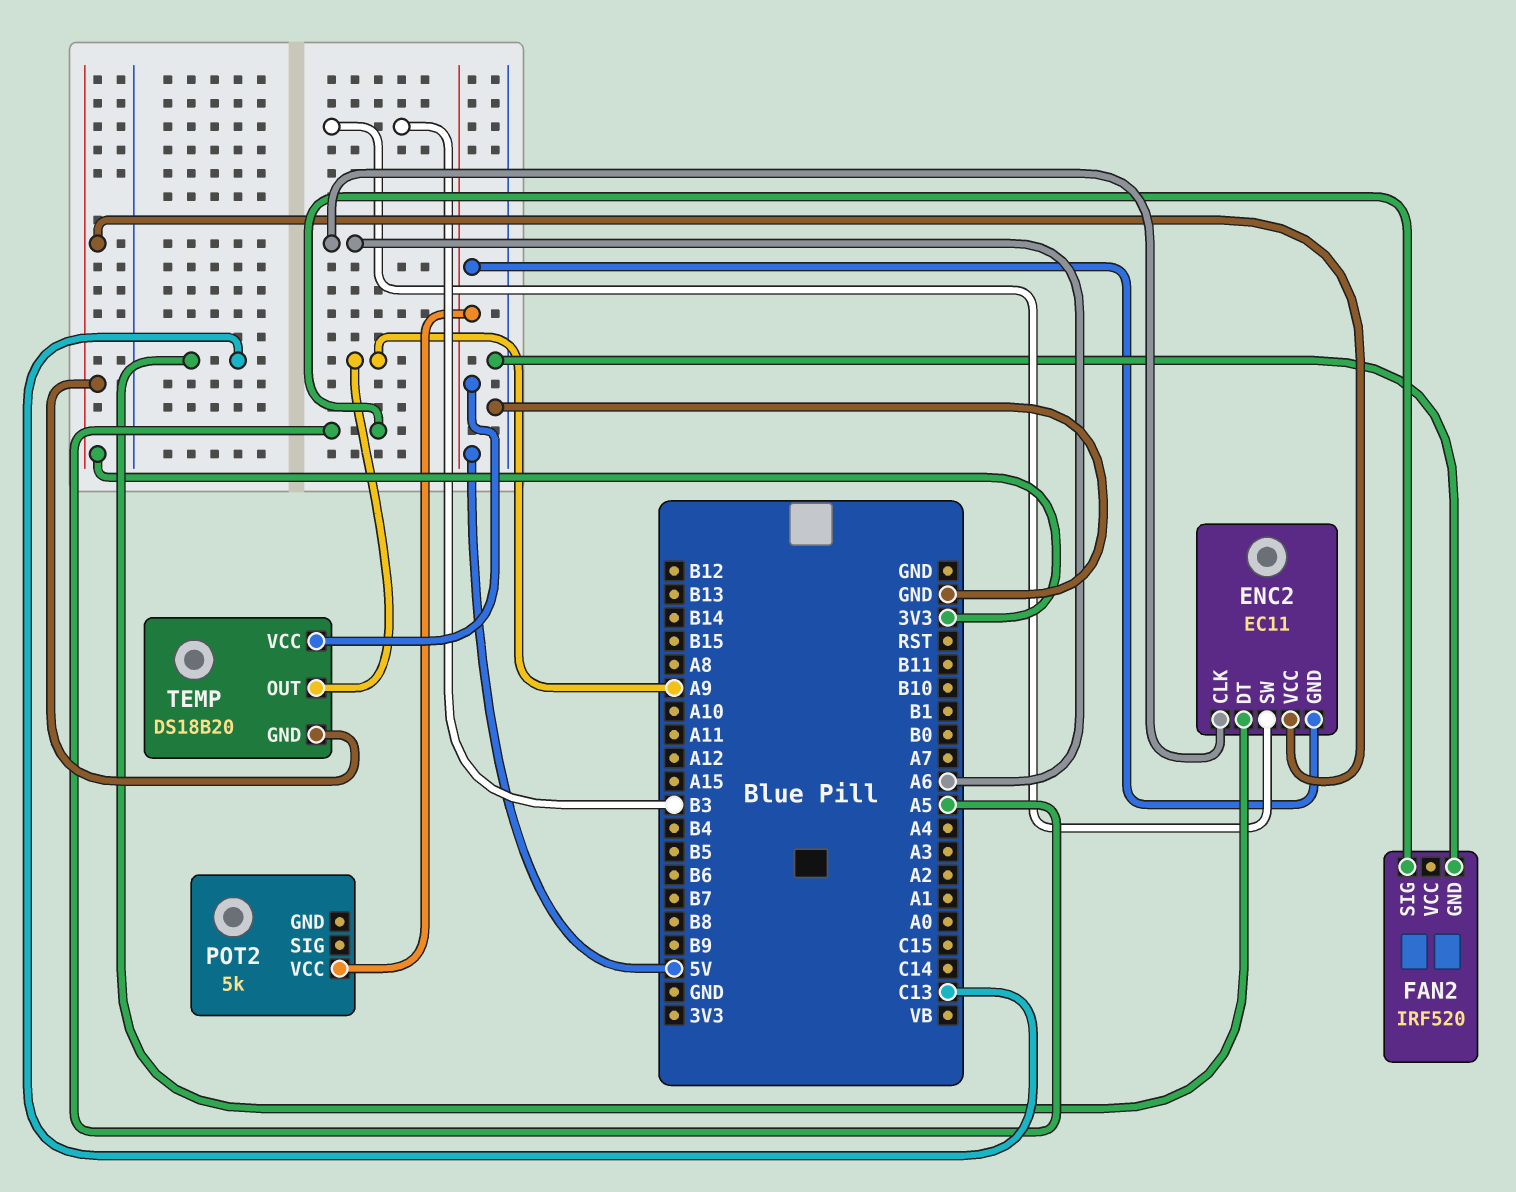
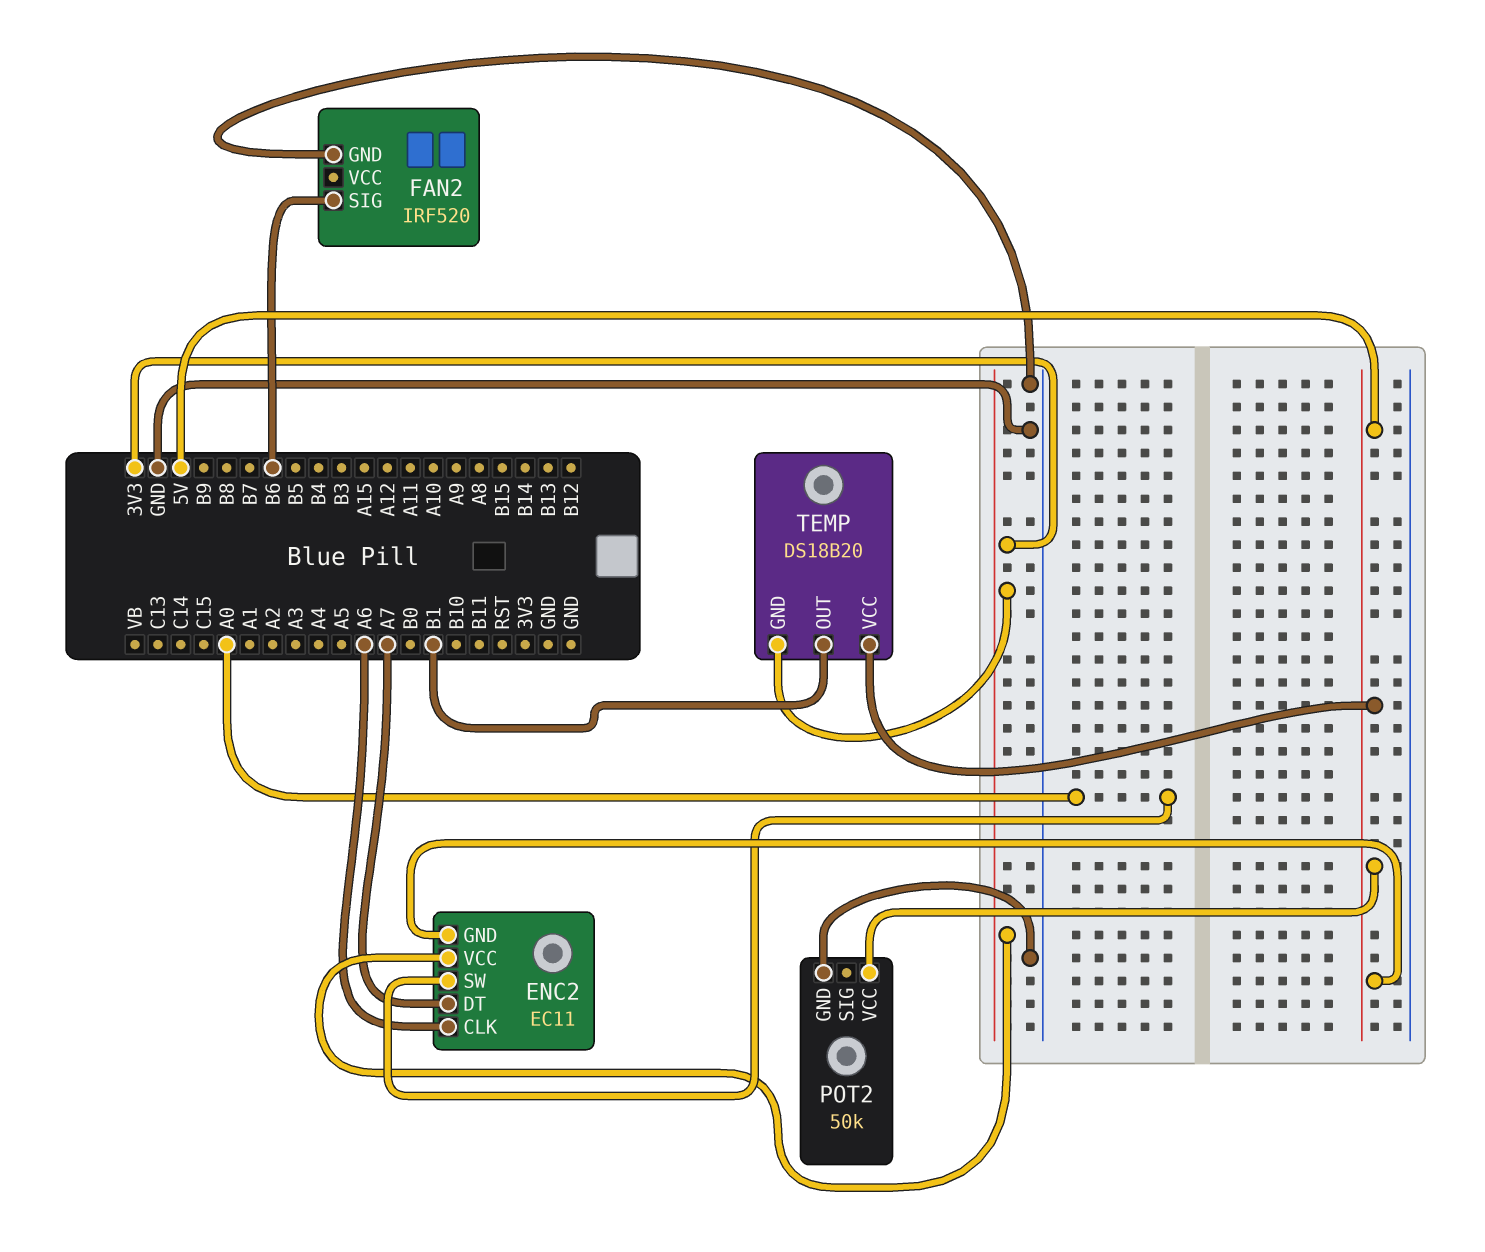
ENC2 pin DT: C13 -> A7
ENC2 pin SW: B3 -> A0
FAN2 pin SIG: A5 -> B6
POT2: 5k -> 50k
POT2 pin GND: none -> GND
TEMP pin OUT: A9 -> B1

